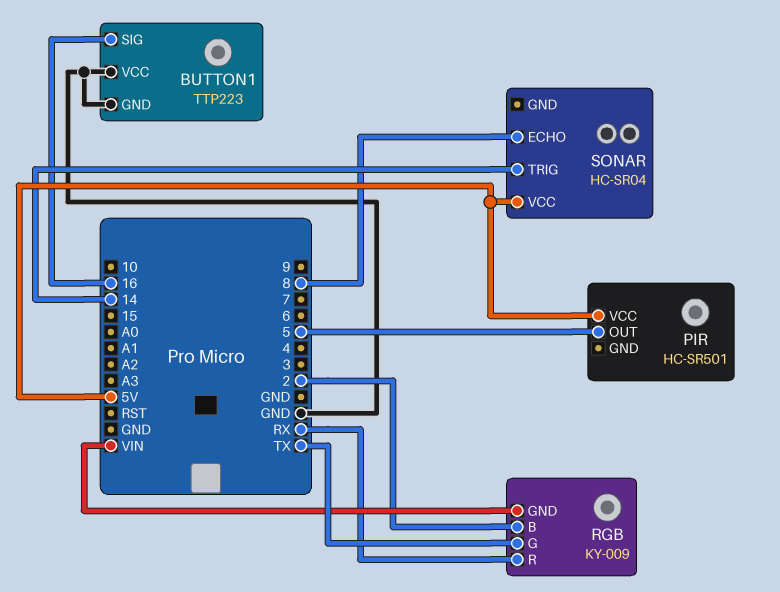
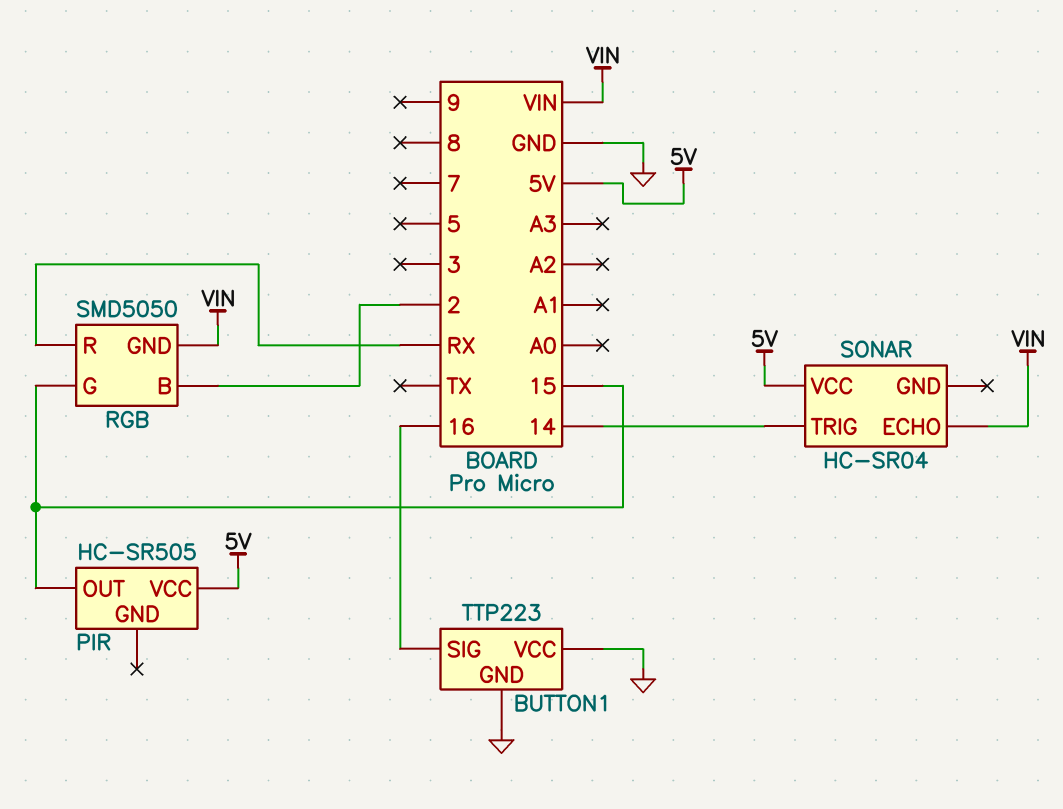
PIR: HC-SR501 -> HC-SR505
PIR pin OUT: 5 -> 15
RGB: KY-009 -> SMD5050
RGB pin G: TX -> 15
SONAR pin ECHO: 8 -> VIN

